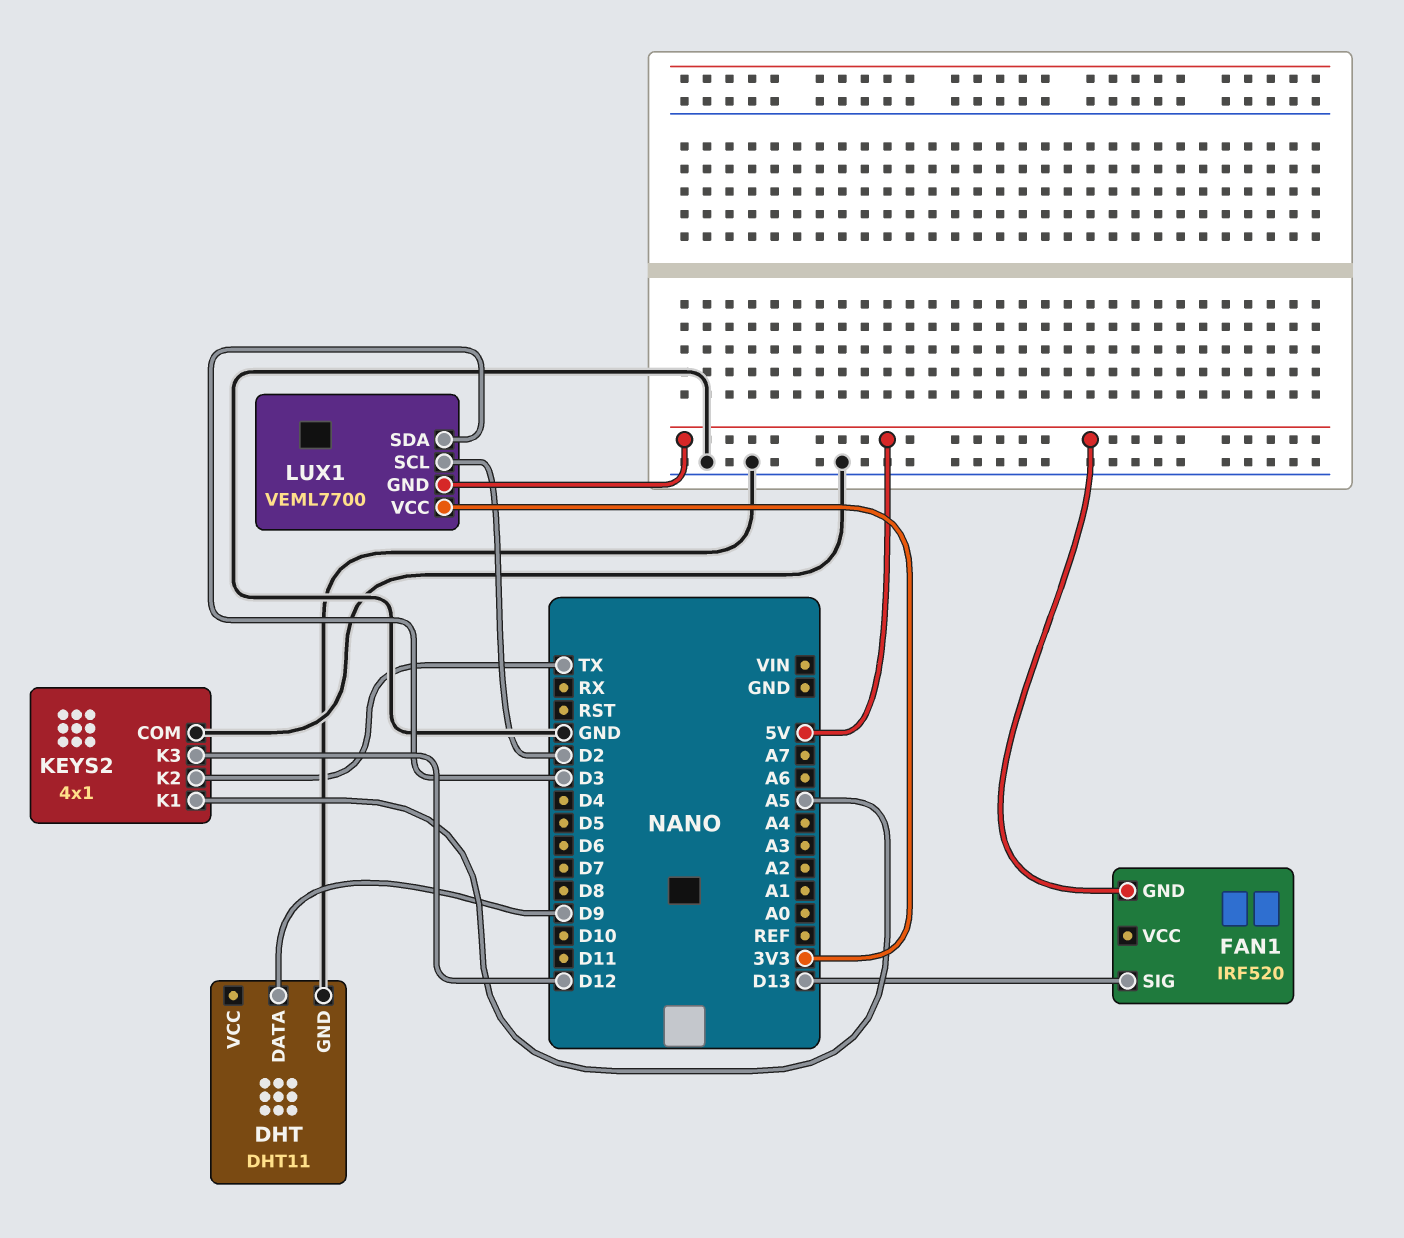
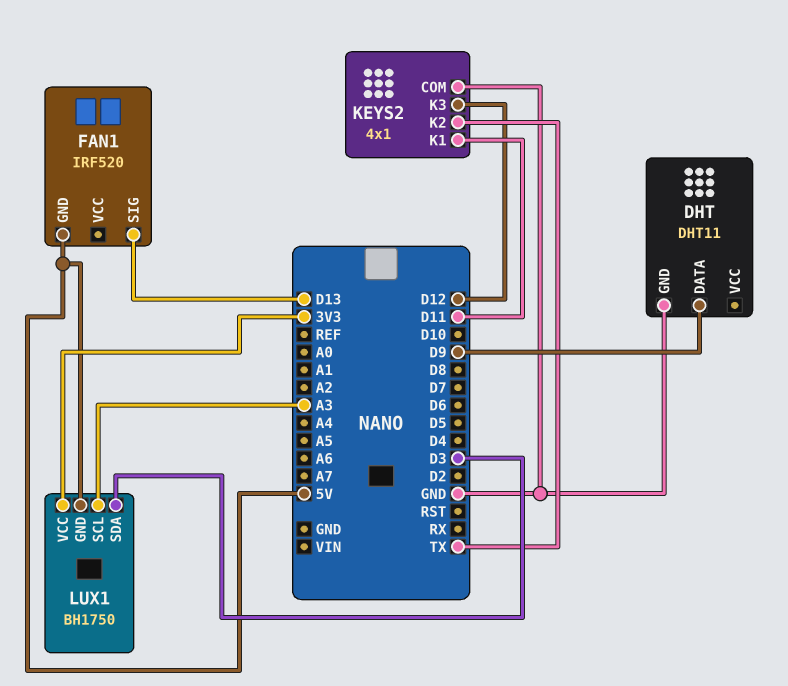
KEYS2 pin K1: A5 -> D11
LUX1: VEML7700 -> BH1750
LUX1 pin SCL: D2 -> A3

